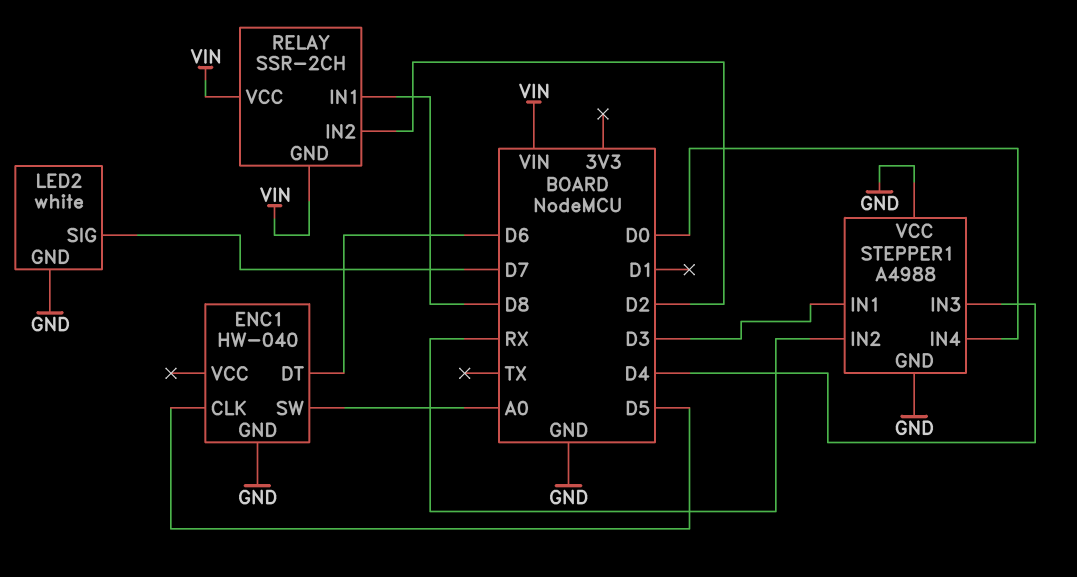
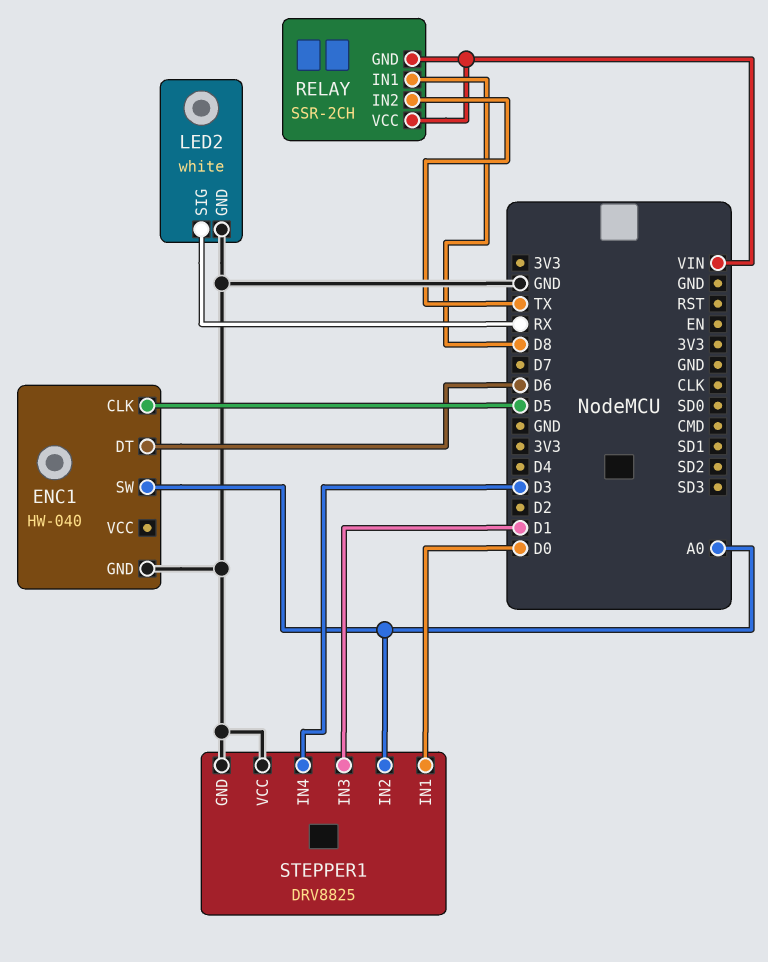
LED2 pin SIG: D7 -> RX
RELAY pin IN2: D2 -> TX
STEPPER1: A4988 -> DRV8825
STEPPER1 pin IN1: D3 -> D0
STEPPER1 pin IN2: RX -> A0
STEPPER1 pin IN3: D4 -> D1
STEPPER1 pin IN4: D0 -> D3

